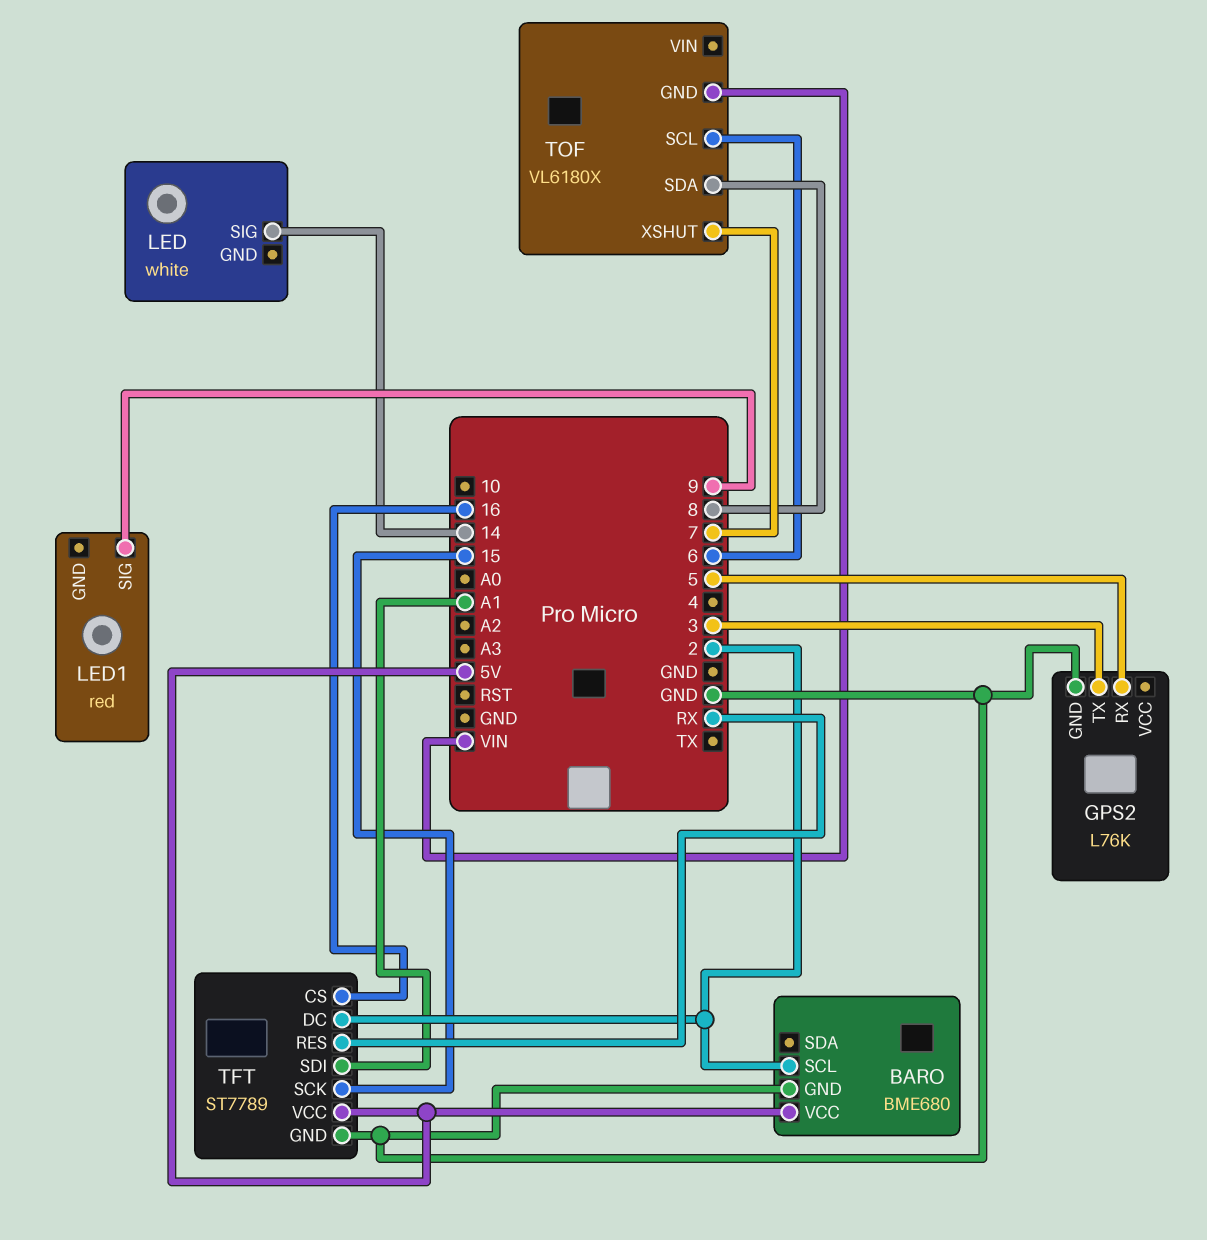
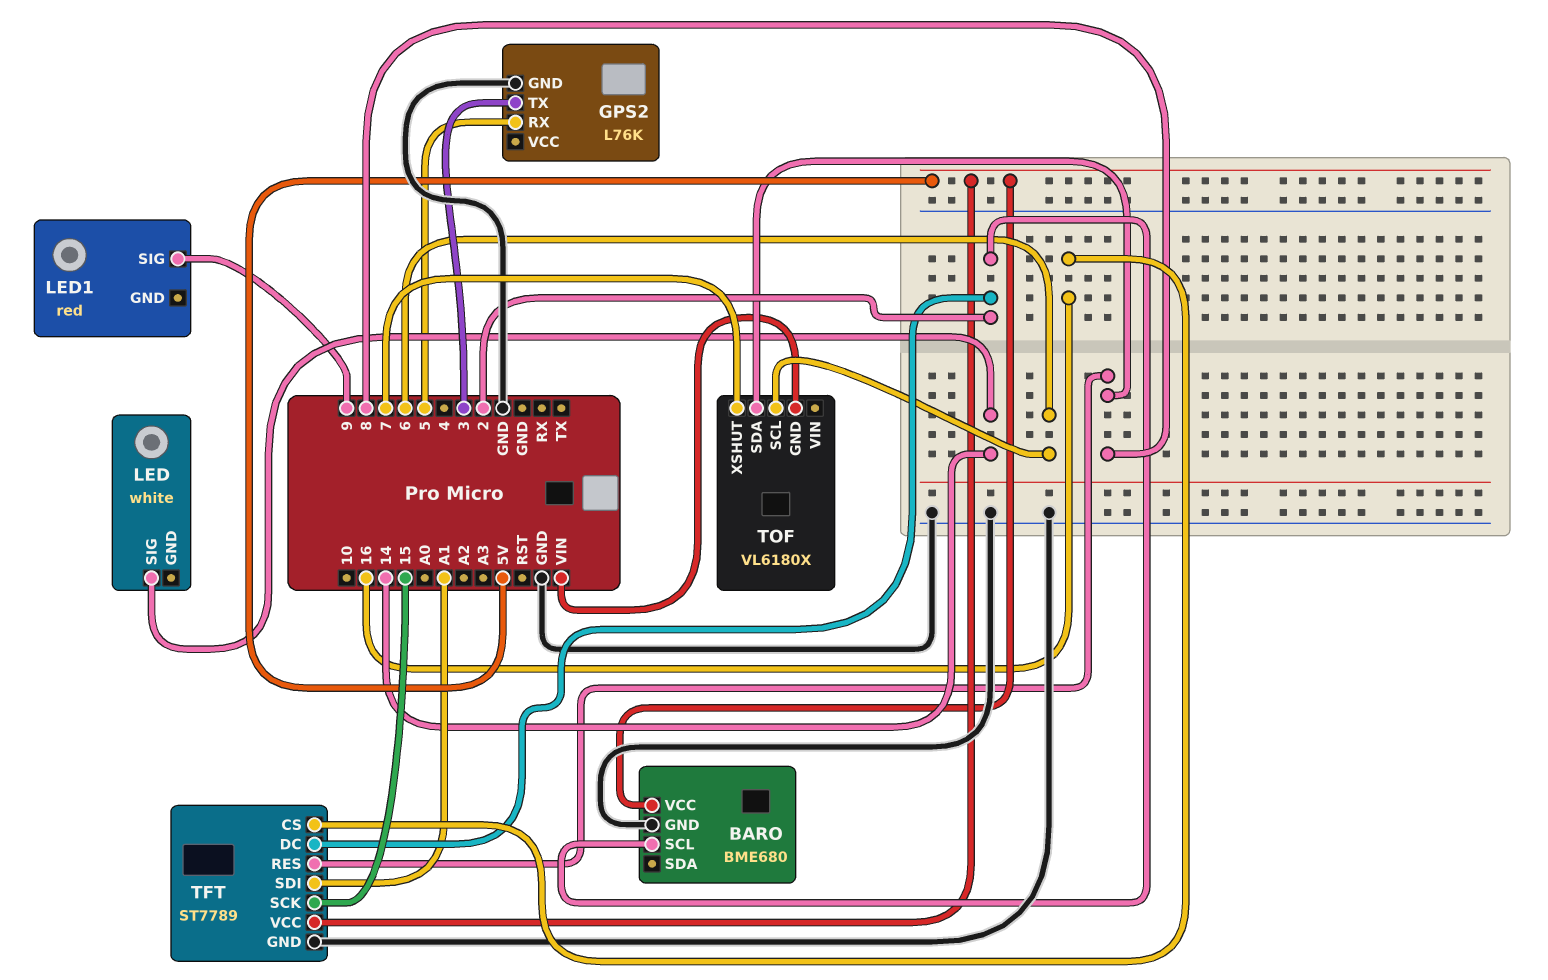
TFT pin RES: RX -> 8

